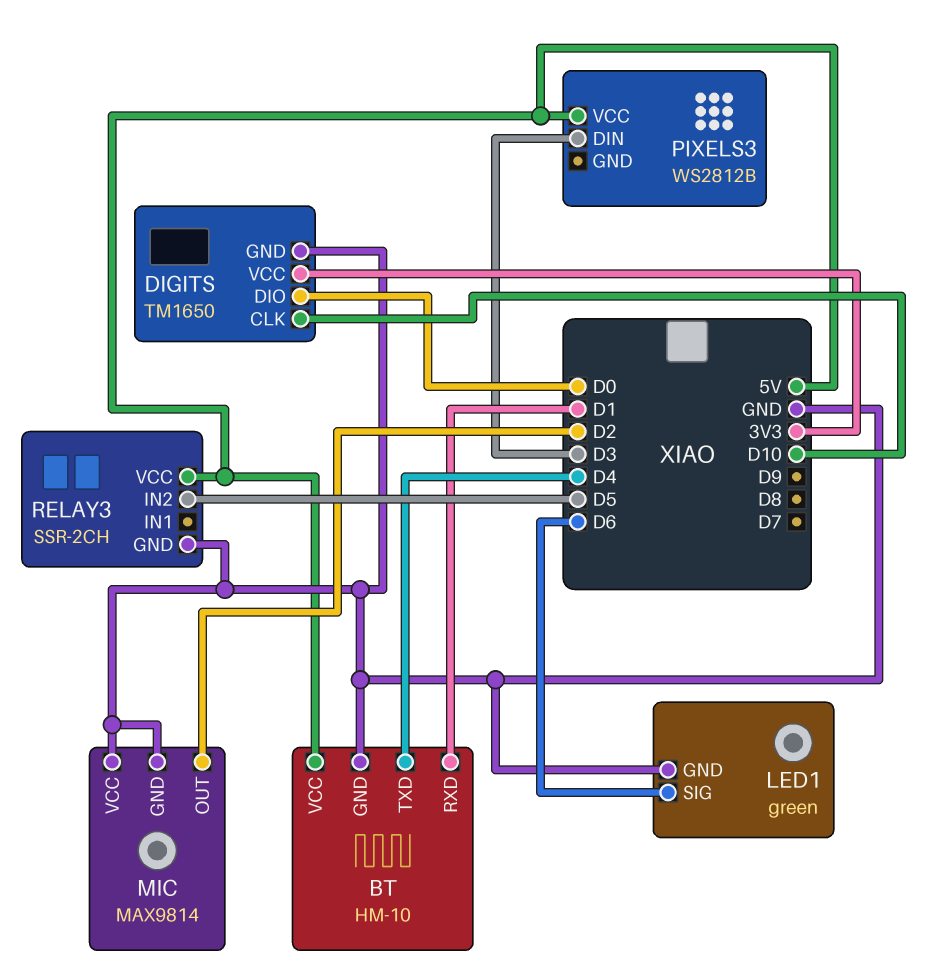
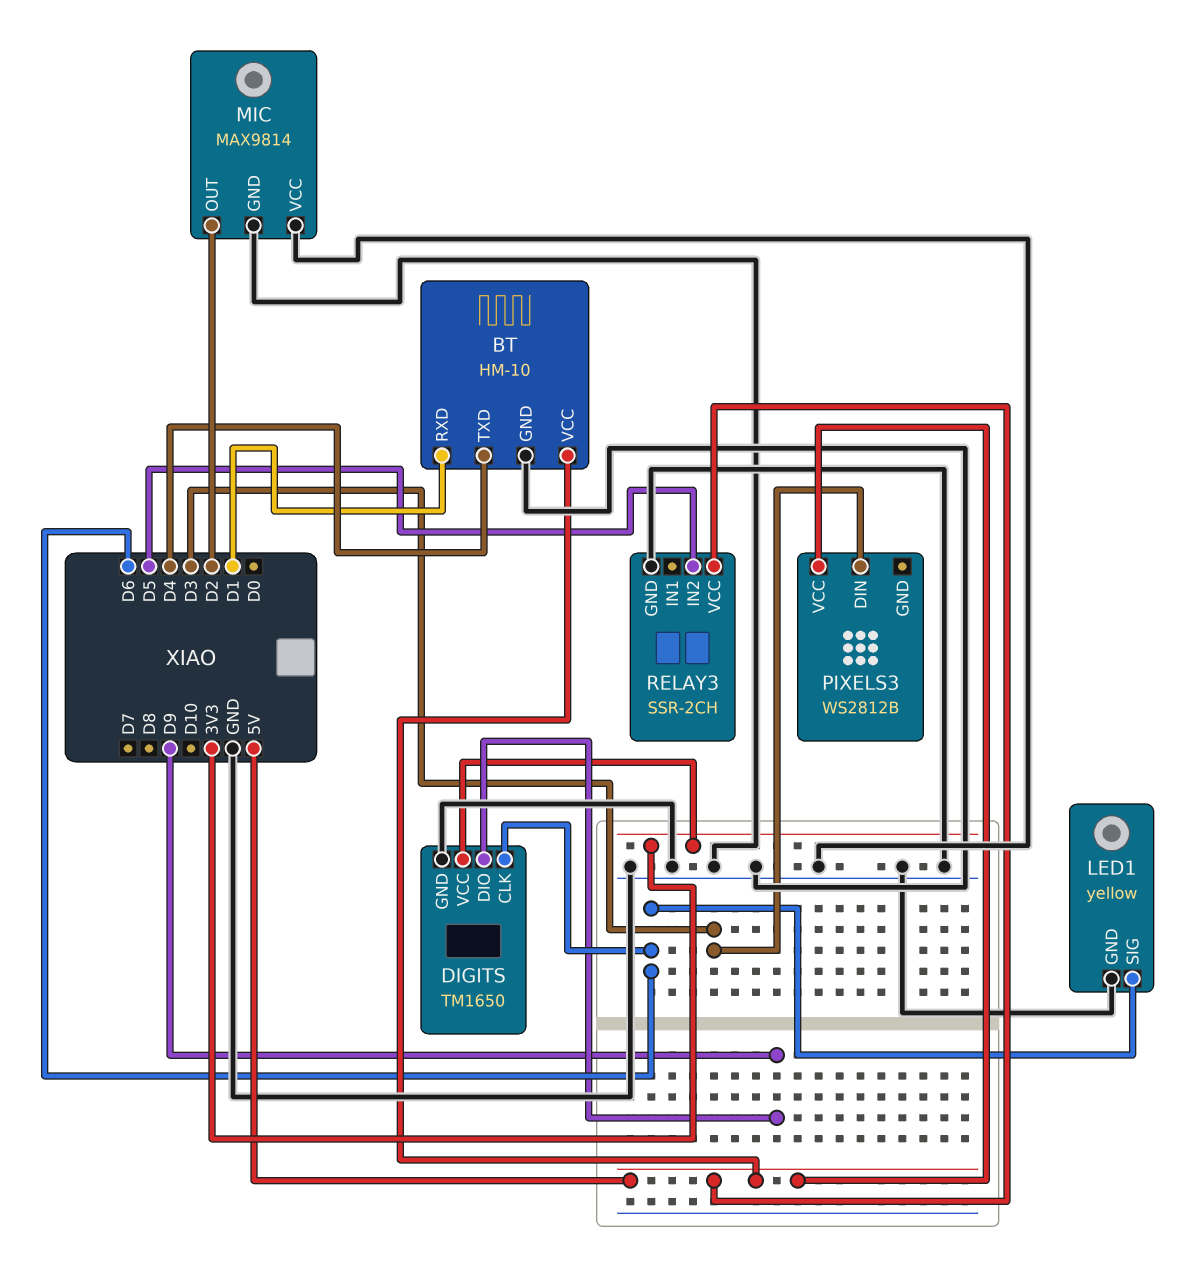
DIGITS pin CLK: D10 -> D6
DIGITS pin DIO: D0 -> D9
LED1: green -> yellow

